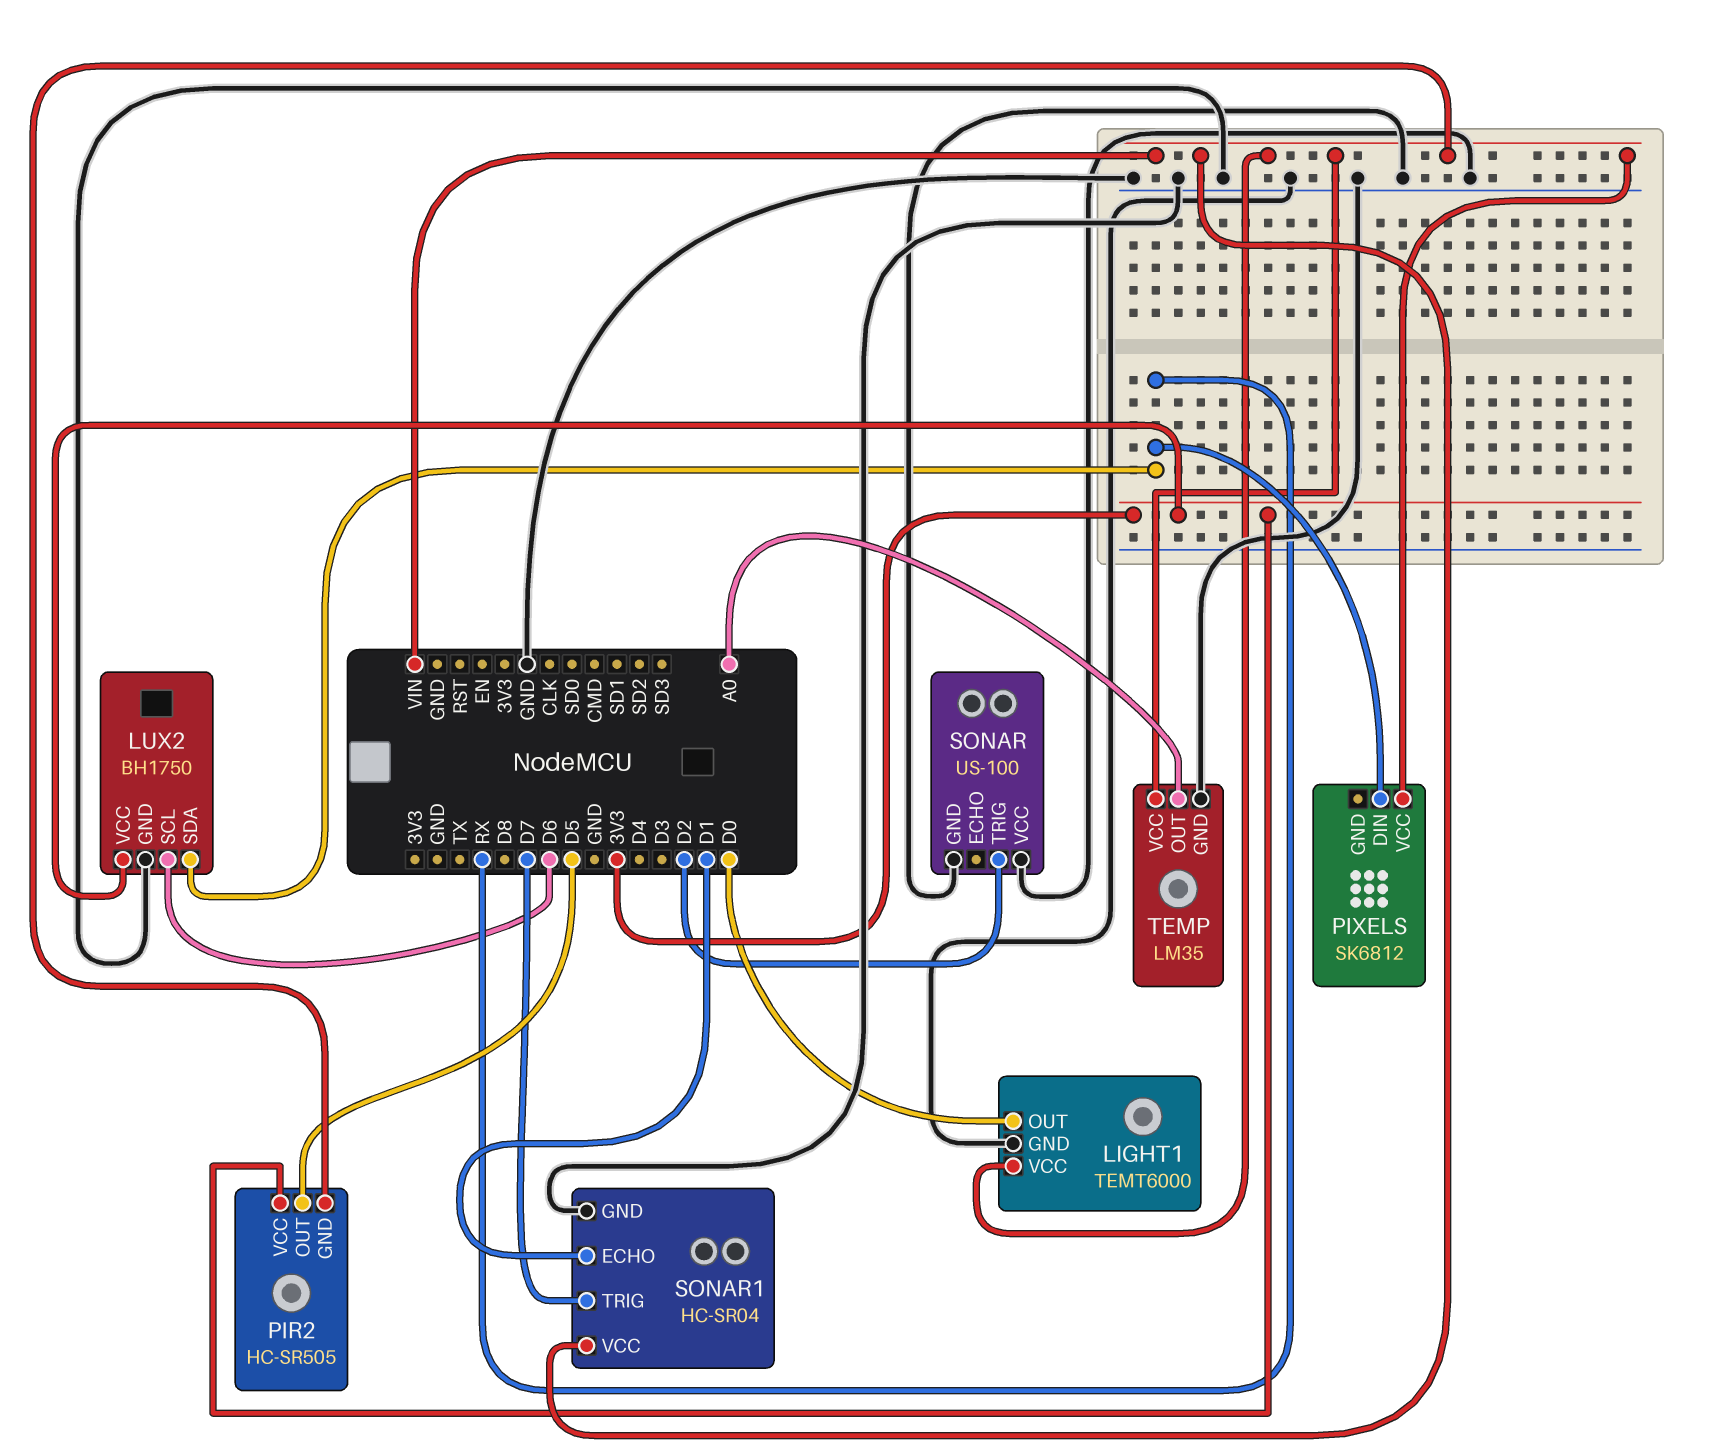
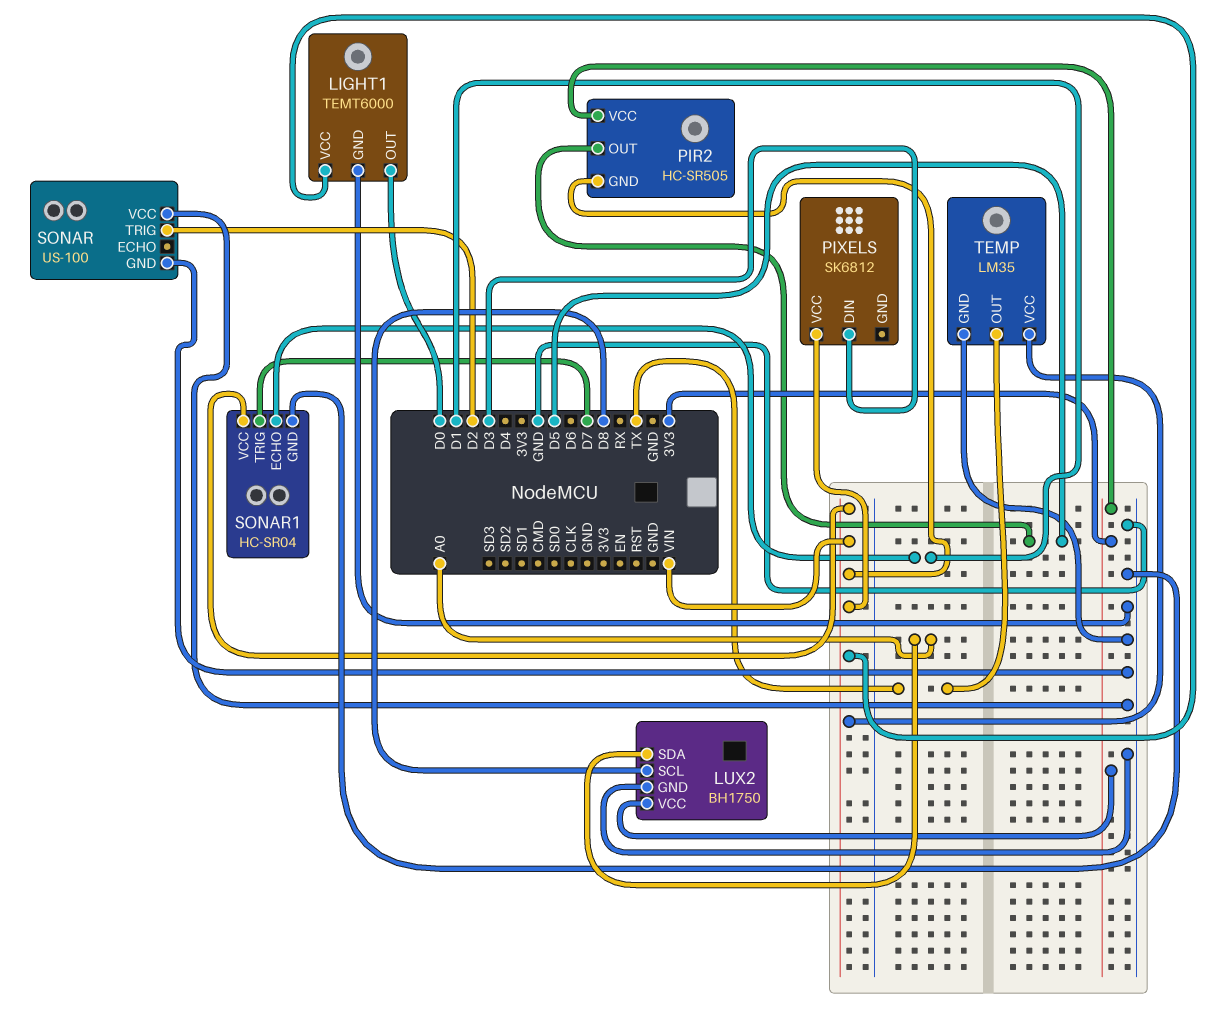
LUX2 pin SCL: D6 -> D8
LUX2 pin SDA: RX -> A0
PIXELS pin DIN: RX -> D3
TEMP pin OUT: A0 -> TX

